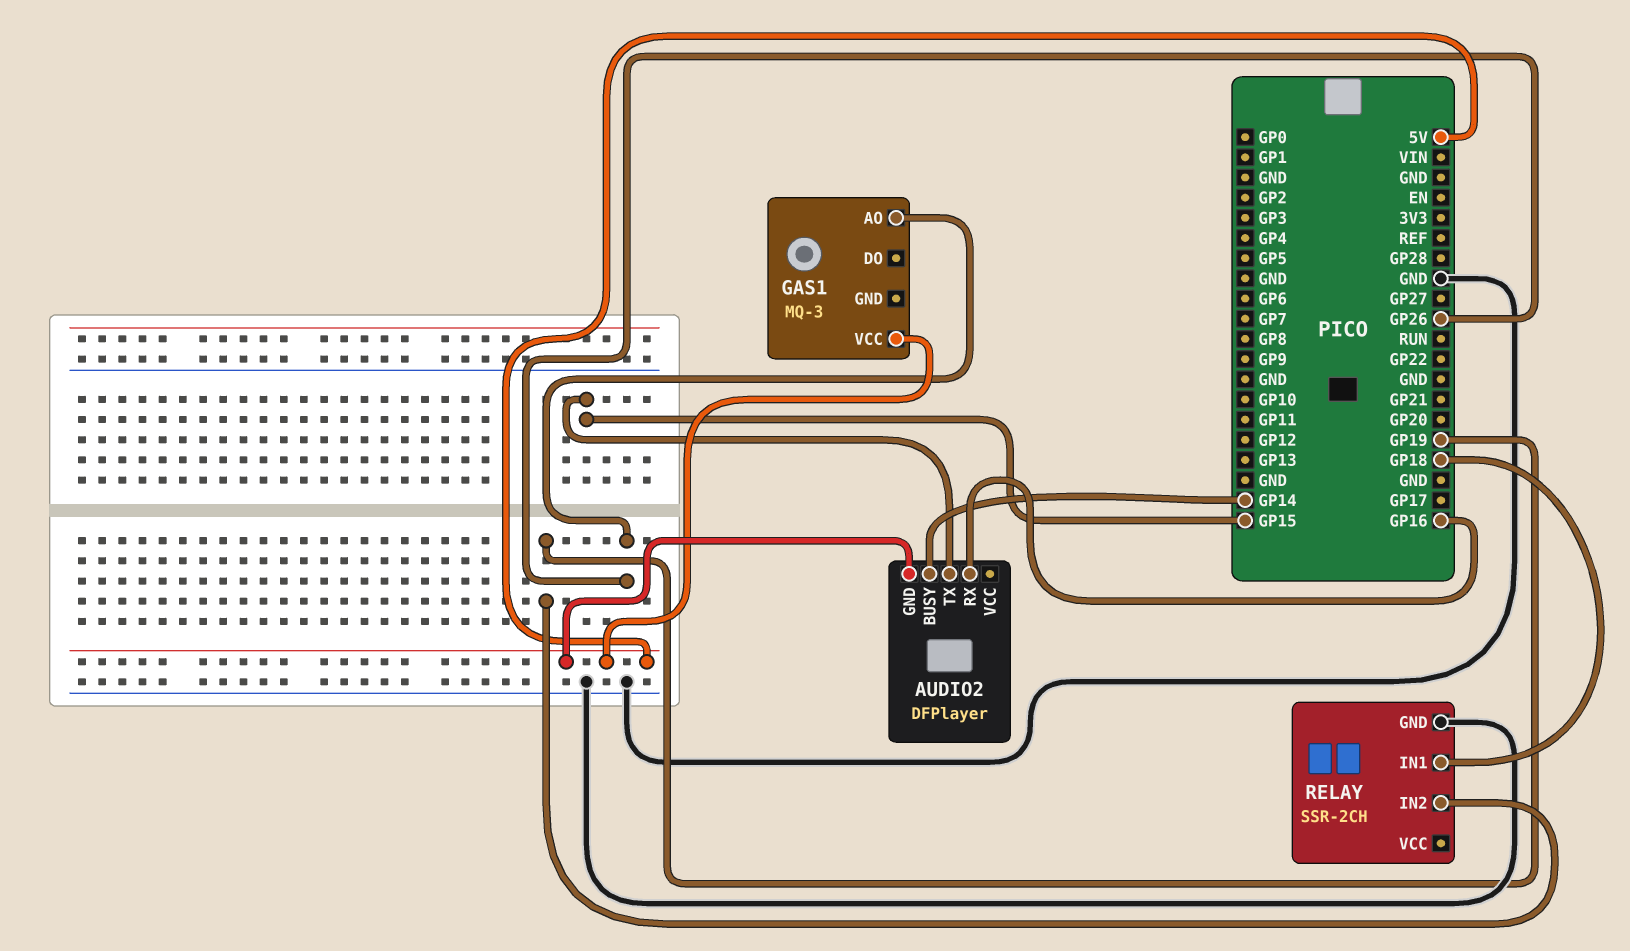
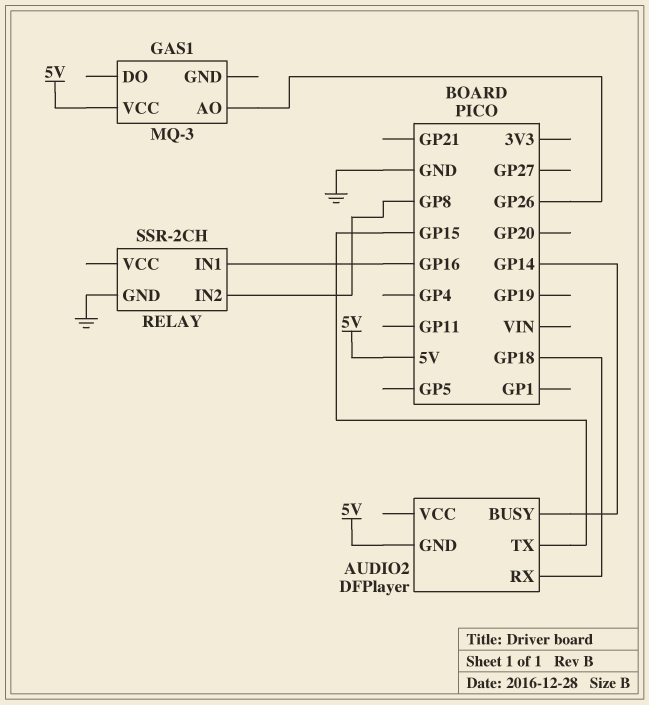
AUDIO2 pin RX: GP16 -> GP18
RELAY pin IN1: GP18 -> GP16
RELAY pin IN2: GP19 -> GP8

